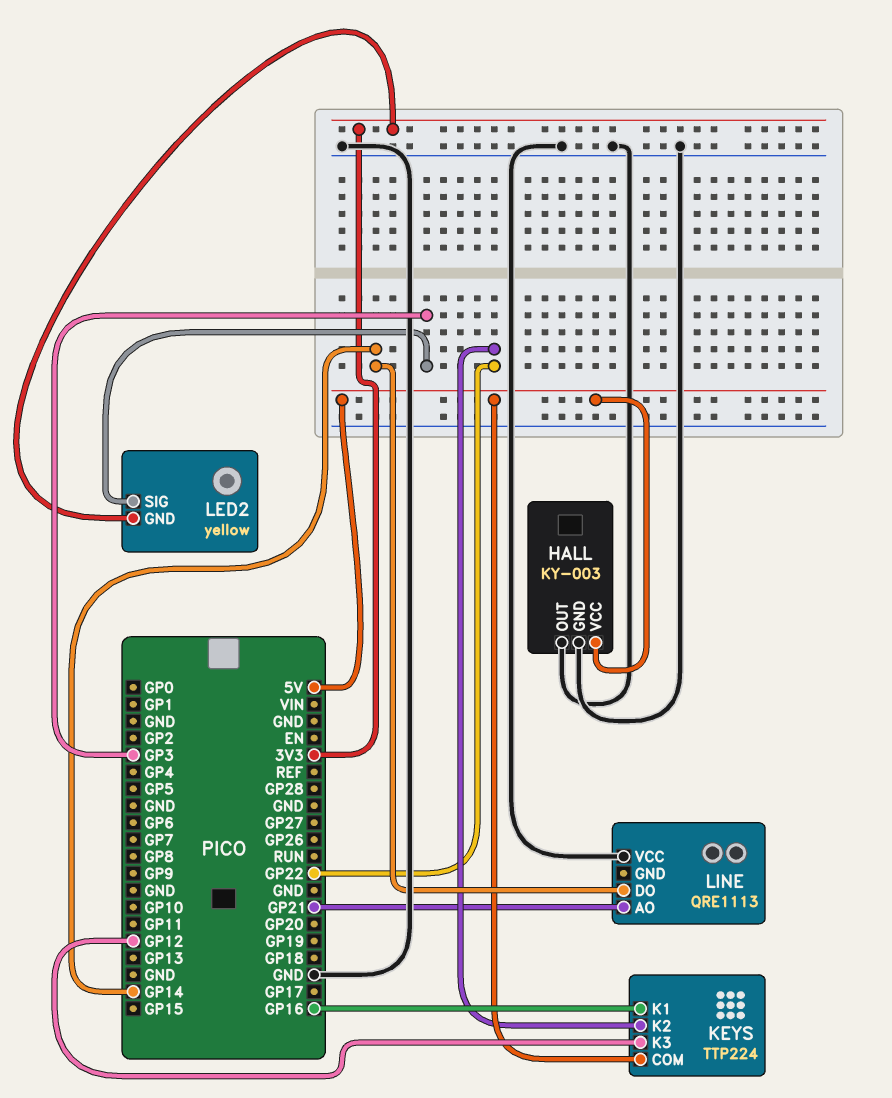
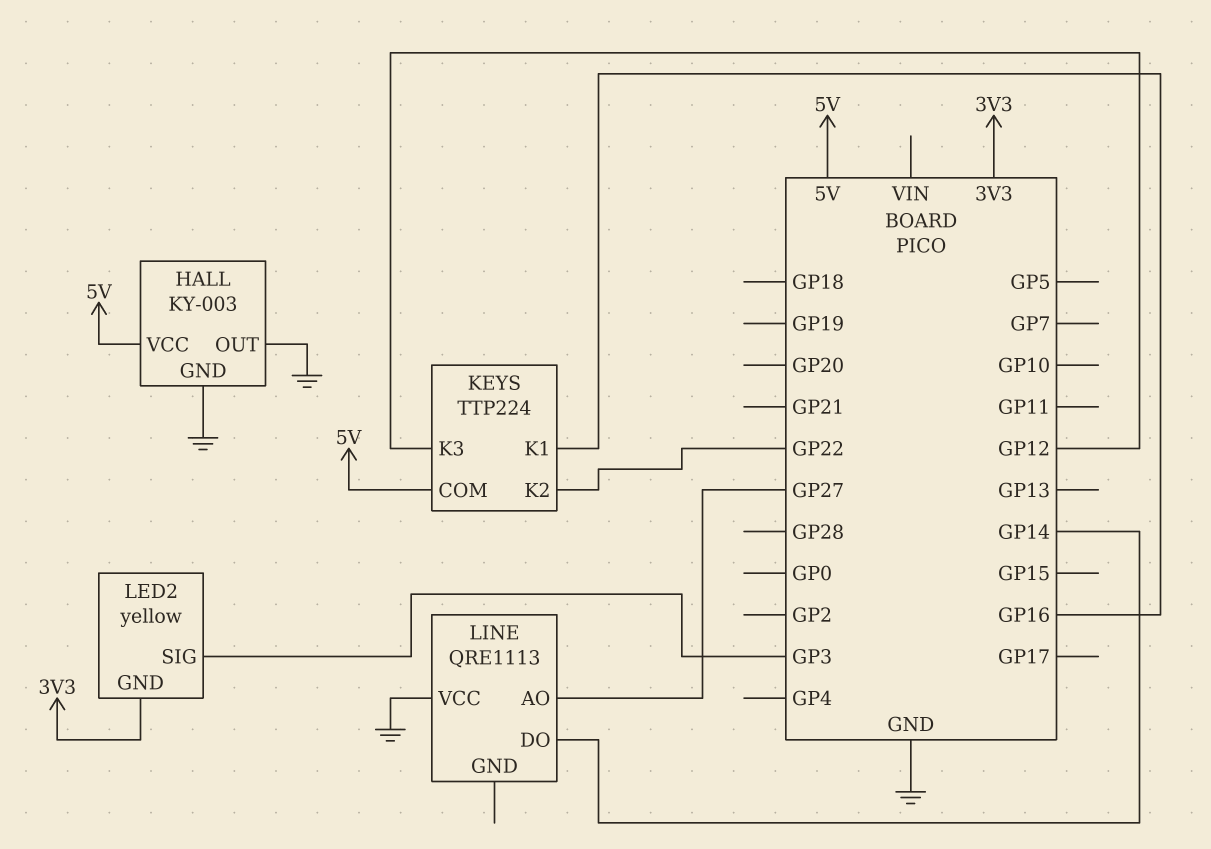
LINE pin AO: GP21 -> GP27

